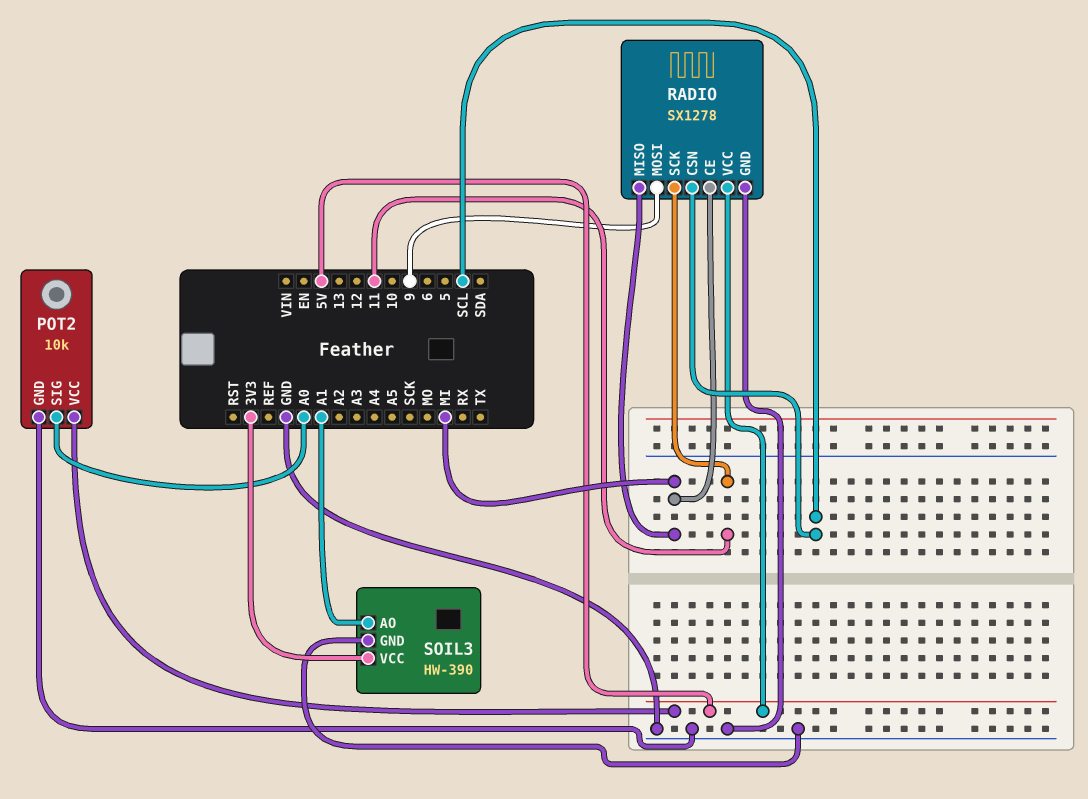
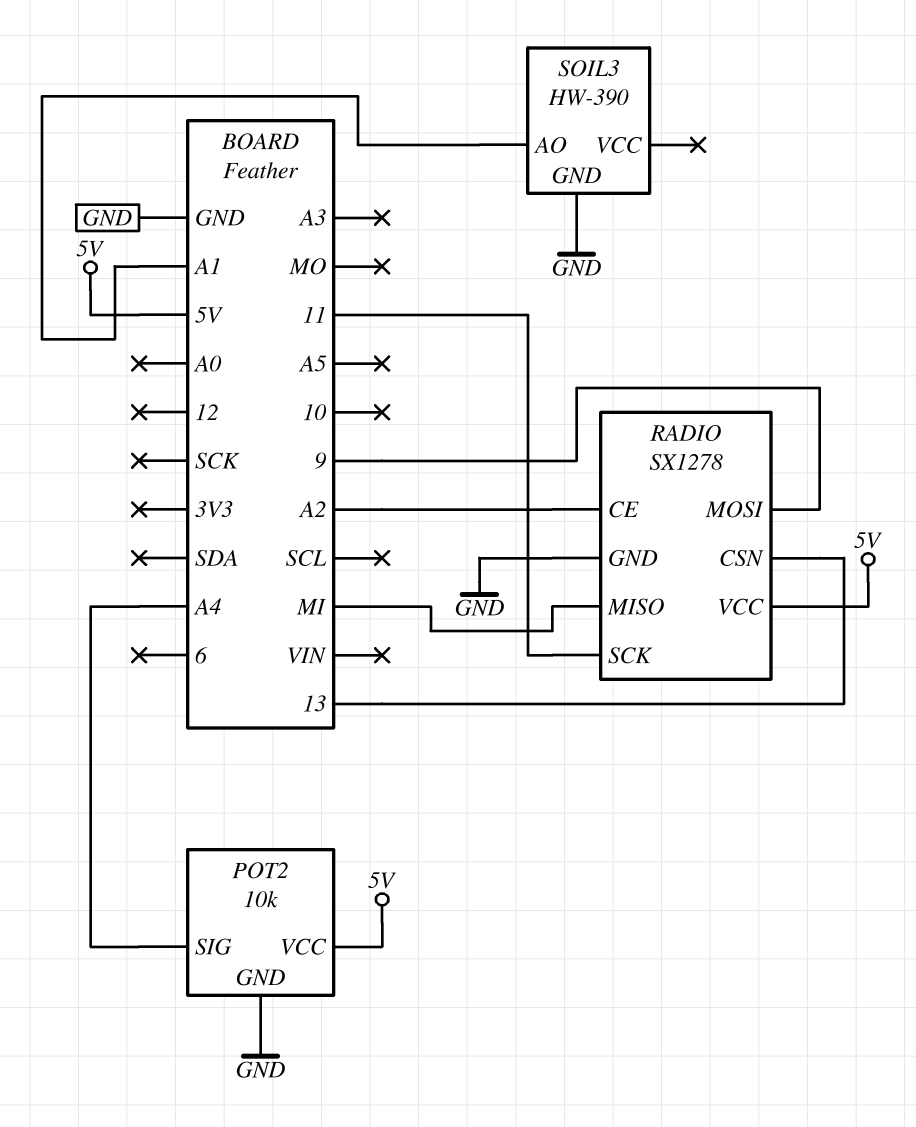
POT2 pin SIG: A0 -> A4
RADIO pin CE: MI -> A2
RADIO pin CSN: SCL -> 13
SOIL3 pin VCC: 3V3 -> none

